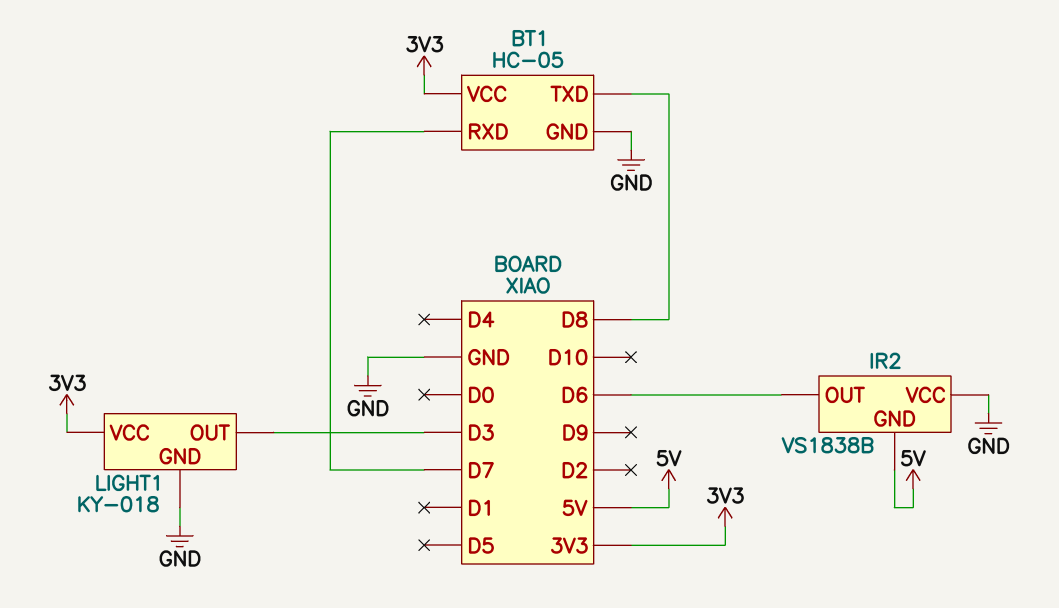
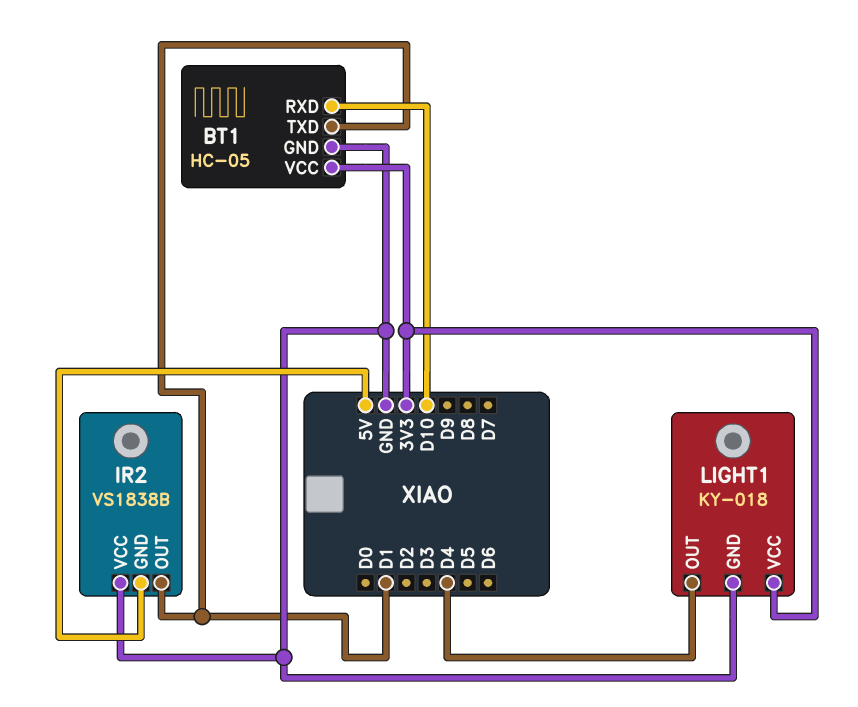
BT1 pin RXD: D7 -> D10
BT1 pin TXD: D8 -> D1
IR2 pin OUT: D6 -> D1
LIGHT1 pin OUT: D3 -> D4

